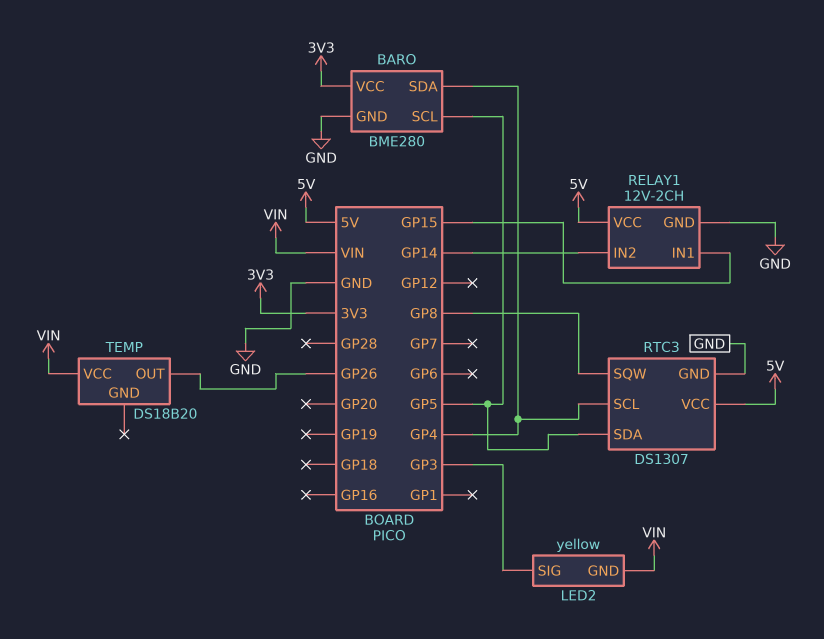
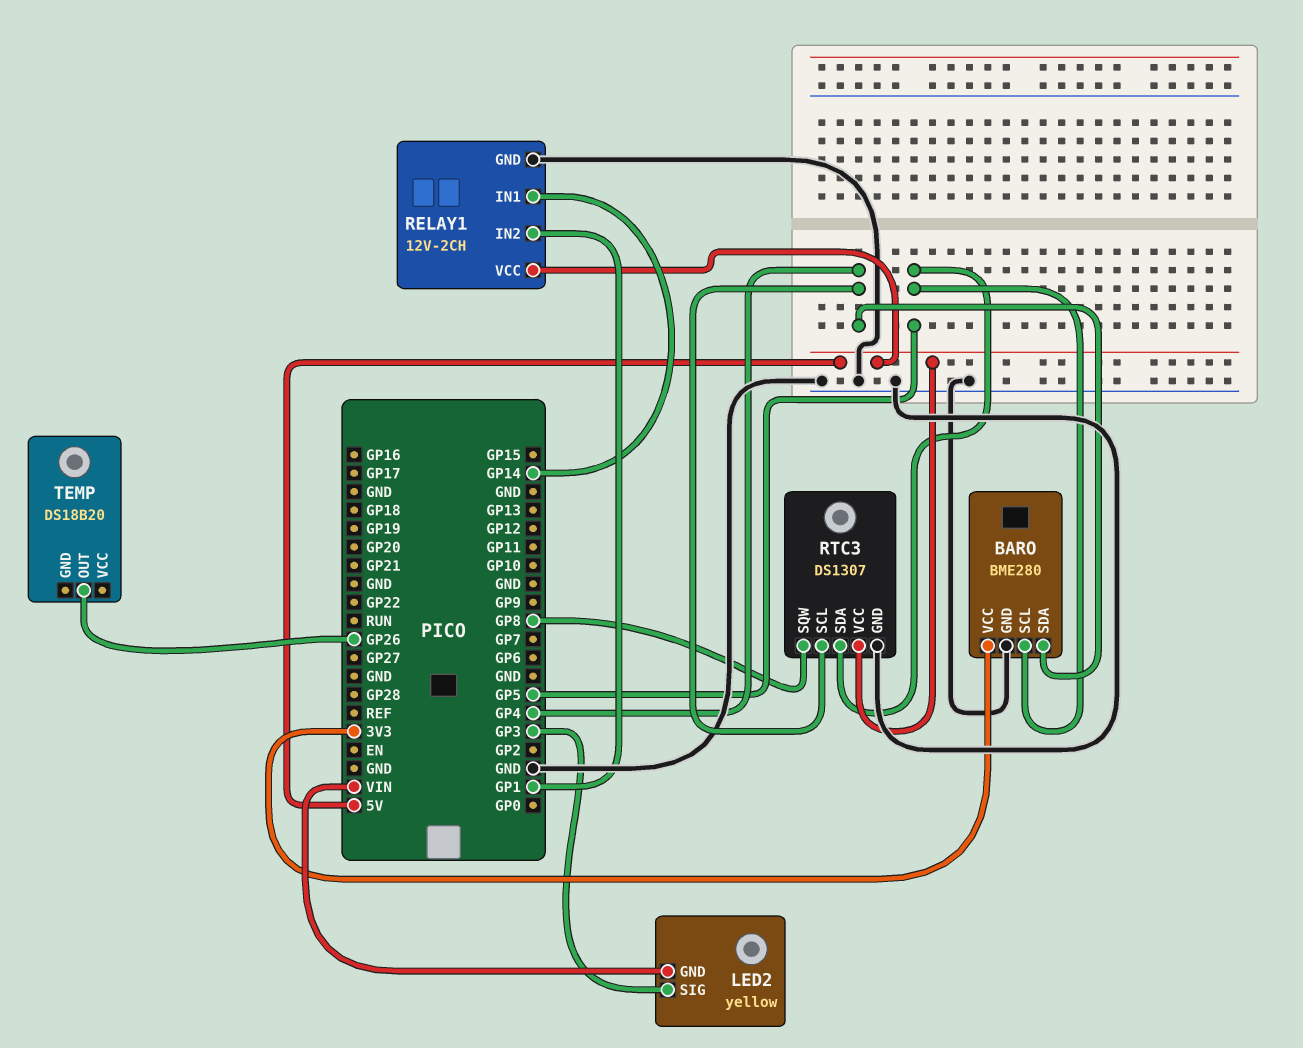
RELAY1 pin IN1: GP15 -> GP14
RELAY1 pin IN2: GP14 -> GP1
TEMP pin VCC: VIN -> none

